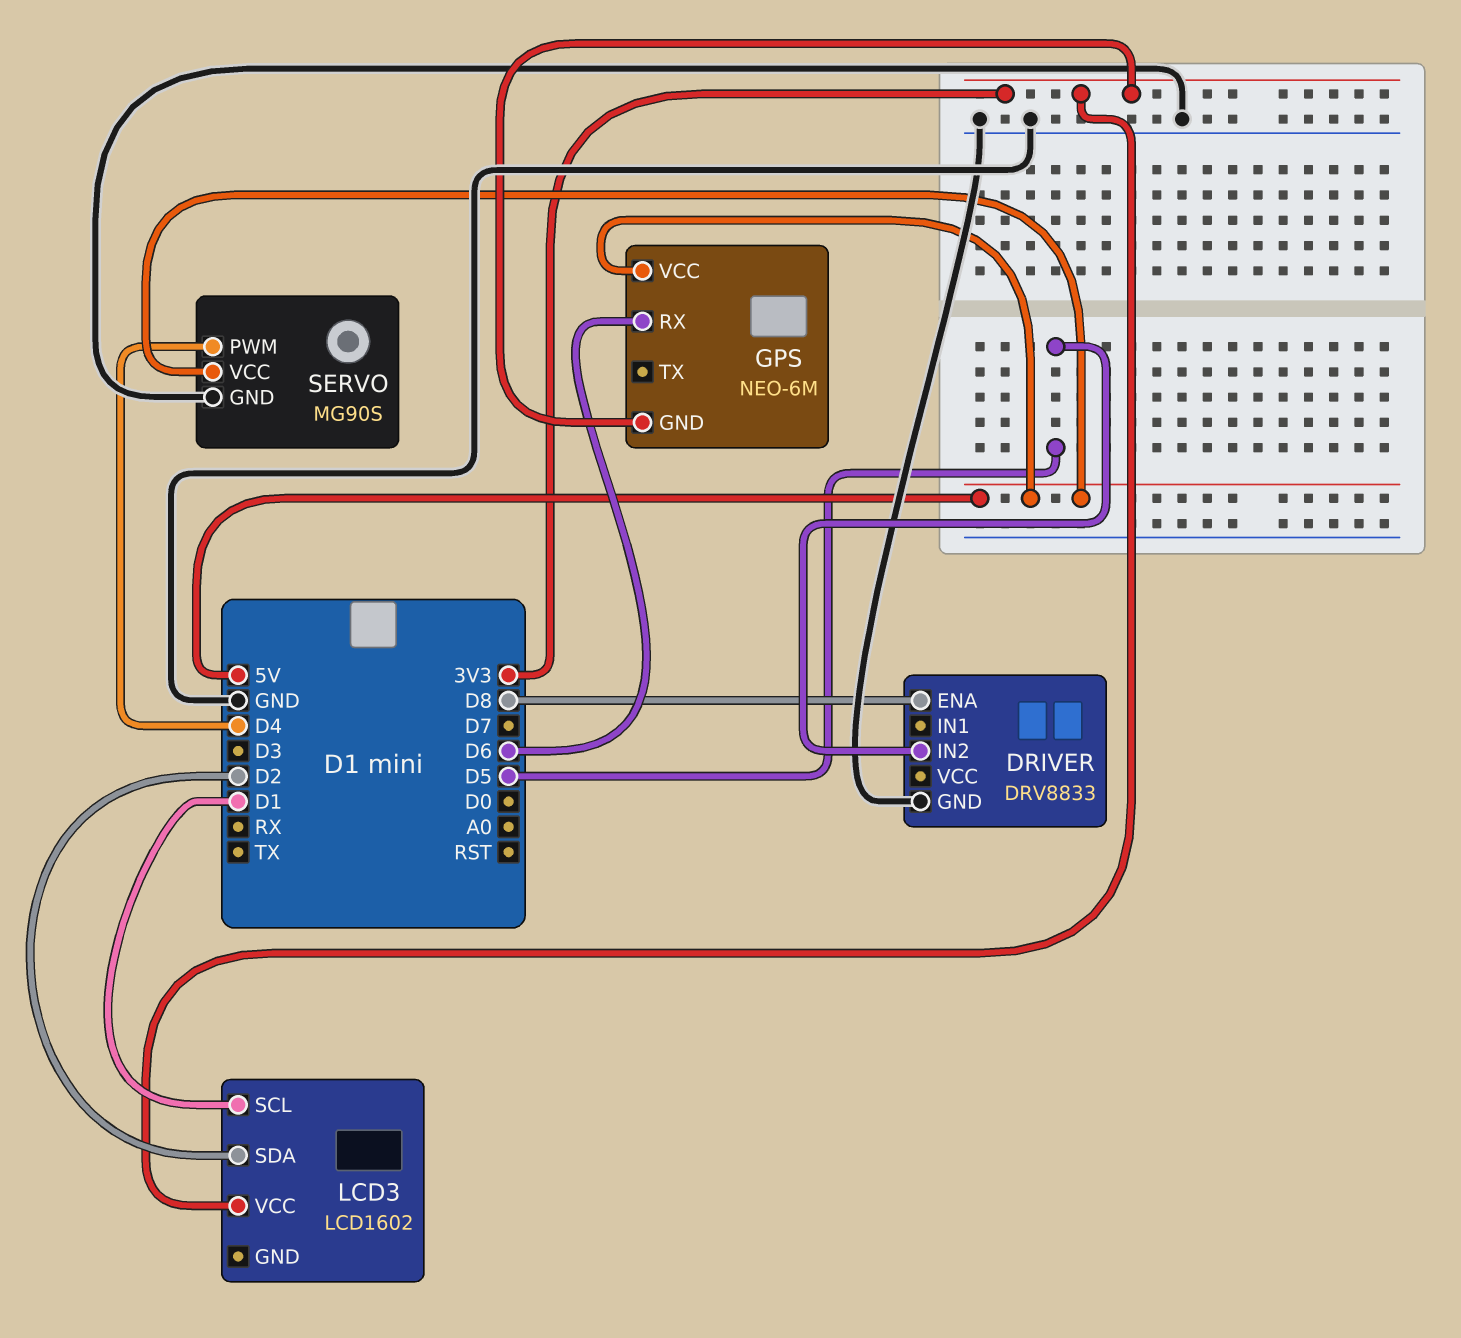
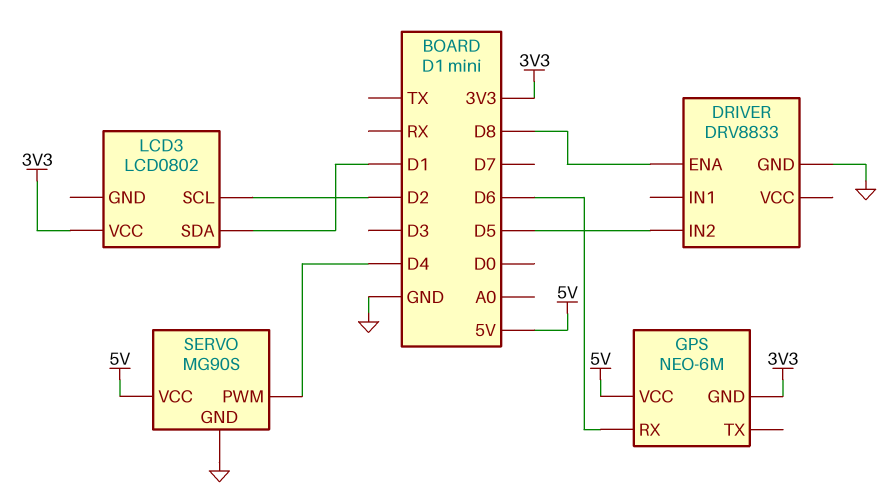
LCD3: LCD1602 -> LCD0802
LCD3 pin SCL: D1 -> D2
LCD3 pin SDA: D2 -> D1

